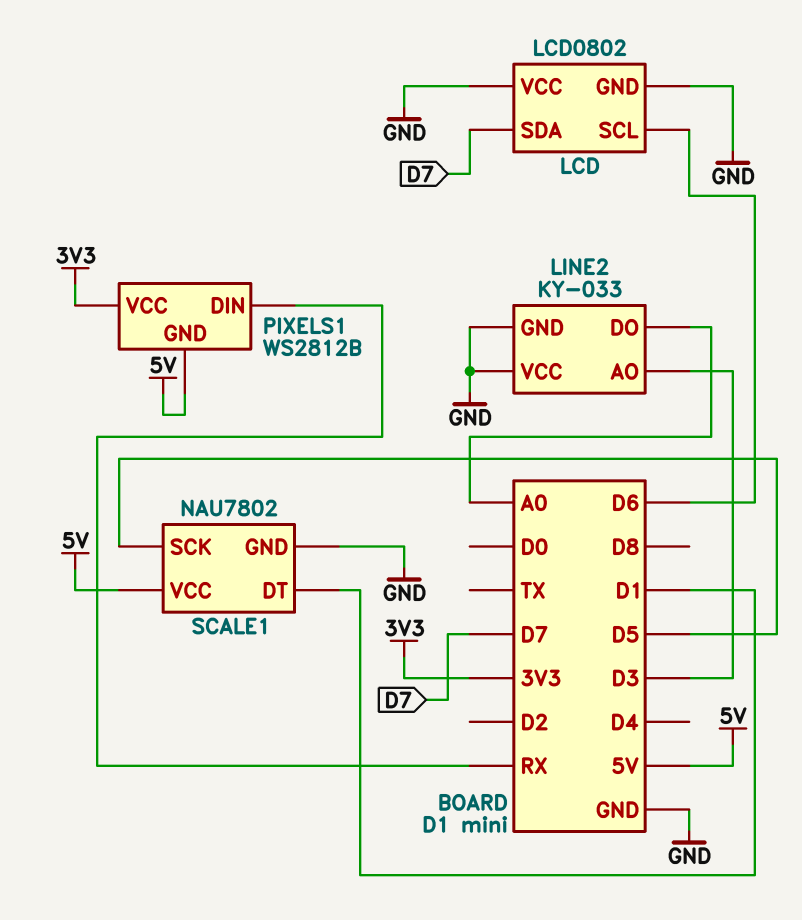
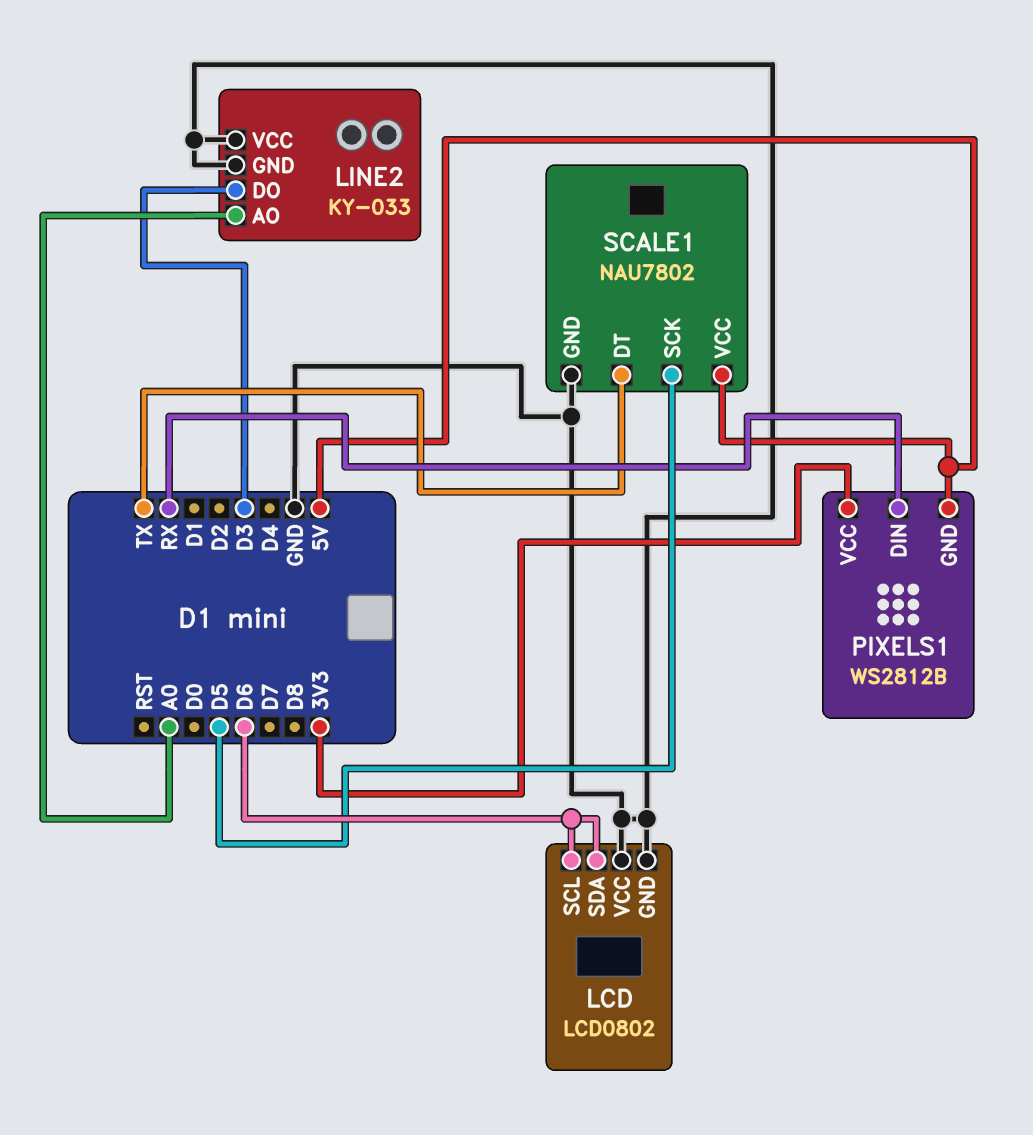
LCD pin SDA: D7 -> D6
LINE2 pin AO: D3 -> A0
LINE2 pin DO: A0 -> D3
SCALE1 pin DT: D1 -> TX

